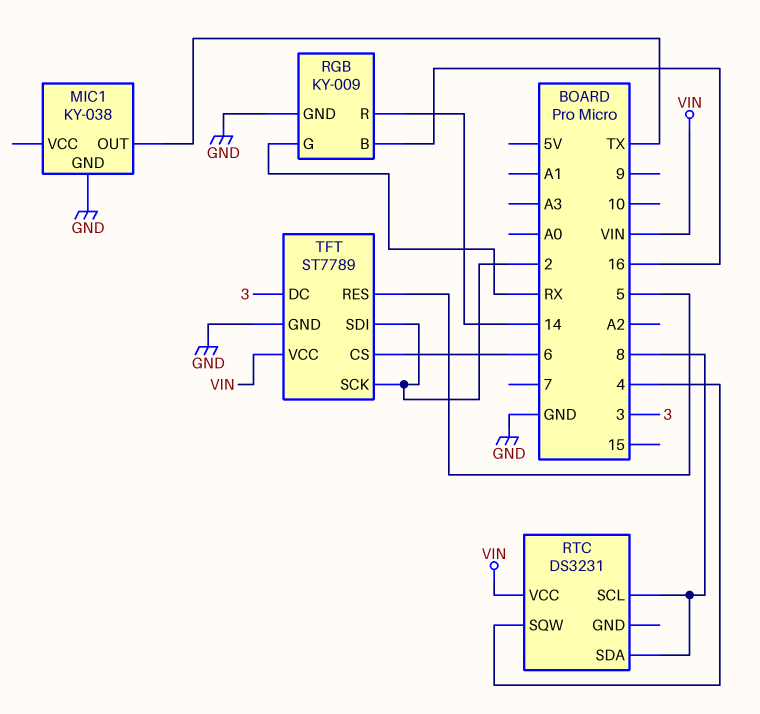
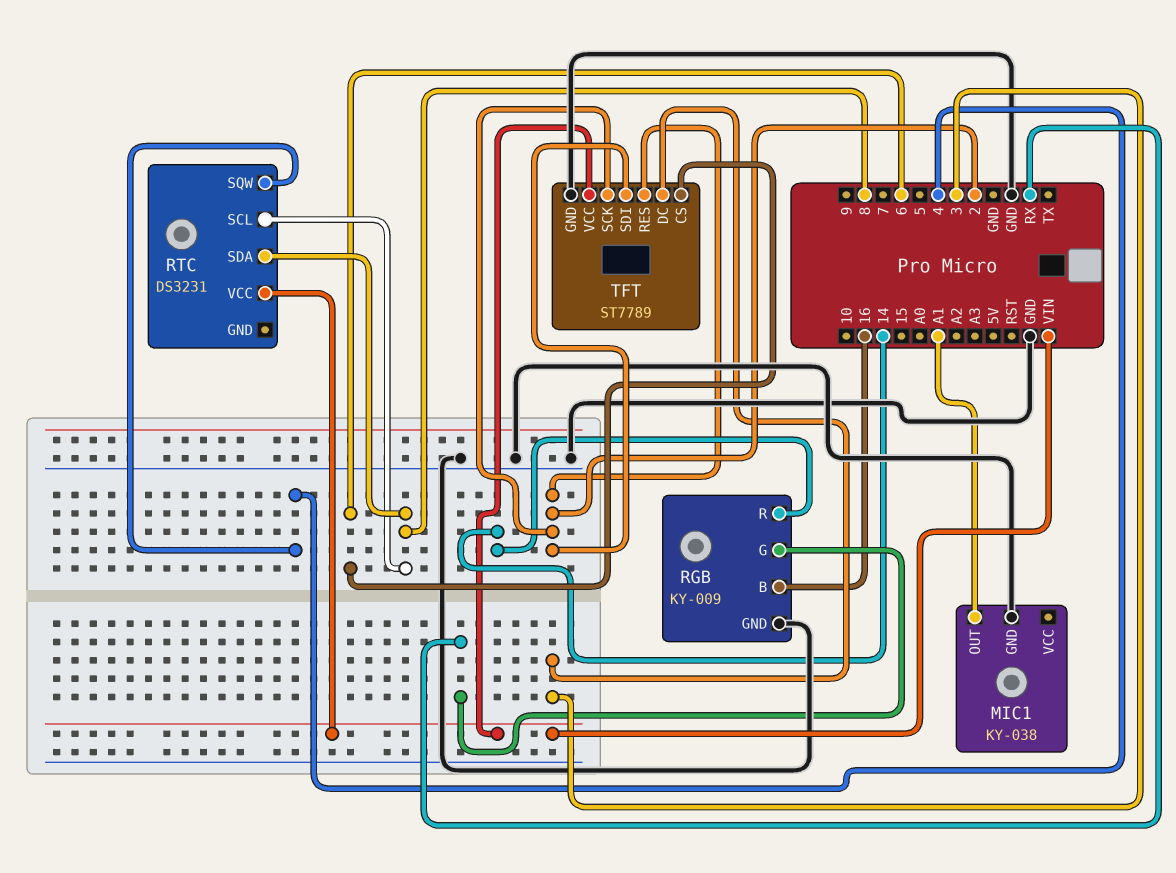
MIC1 pin OUT: TX -> A1
TFT pin RES: 5 -> 2

